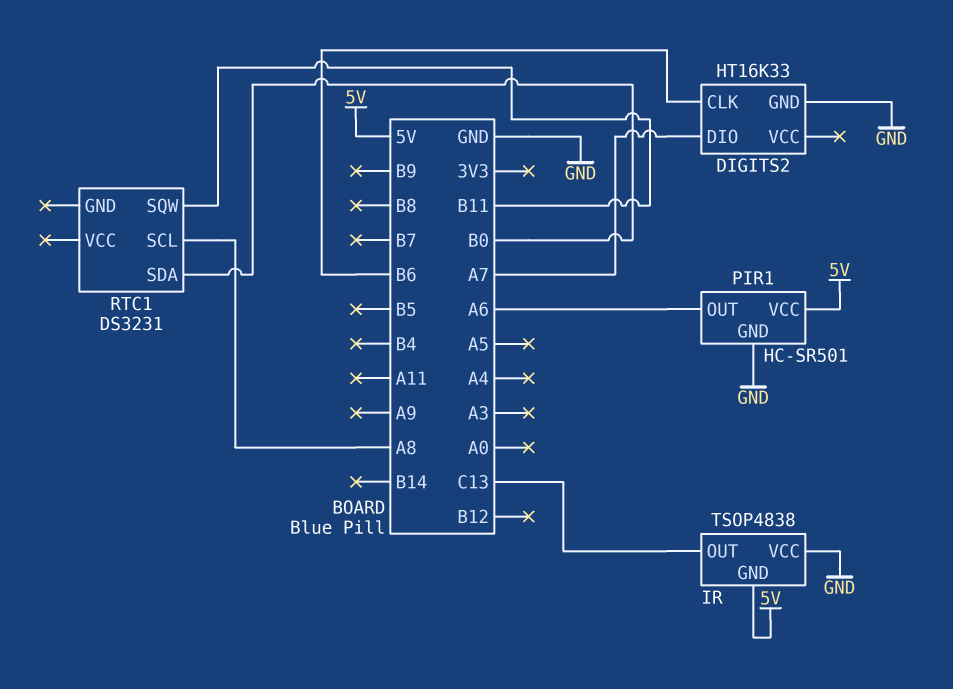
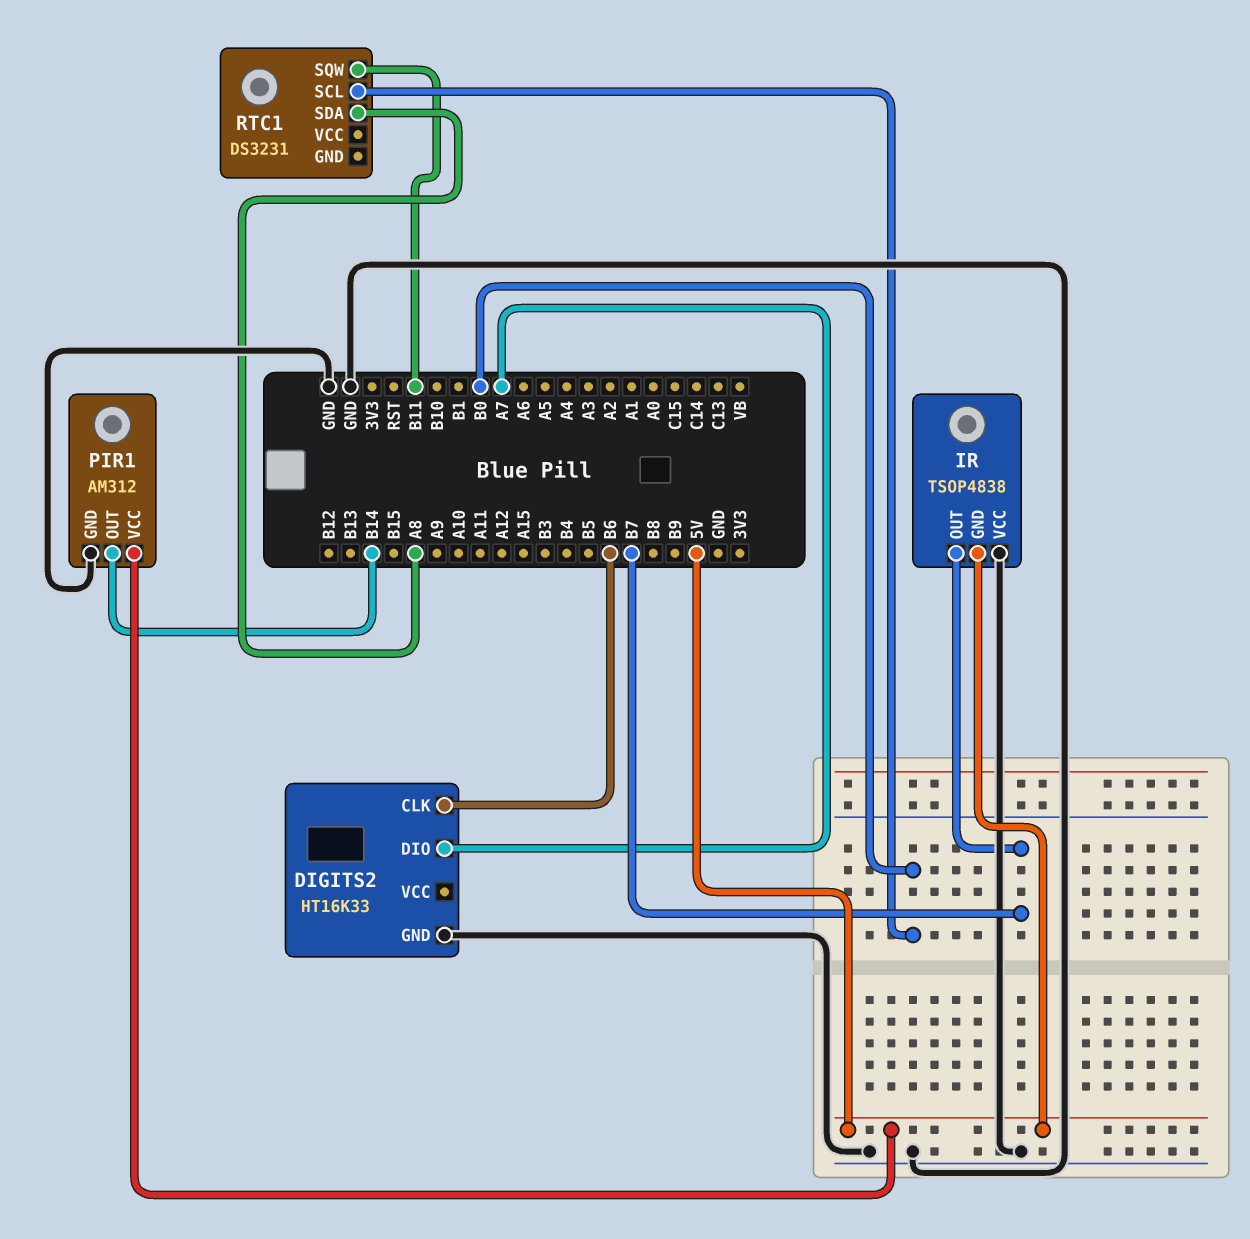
IR pin OUT: C13 -> B7
PIR1: HC-SR501 -> AM312
PIR1 pin OUT: A6 -> B14
RTC1 pin SCL: A8 -> B0
RTC1 pin SDA: B0 -> A8

